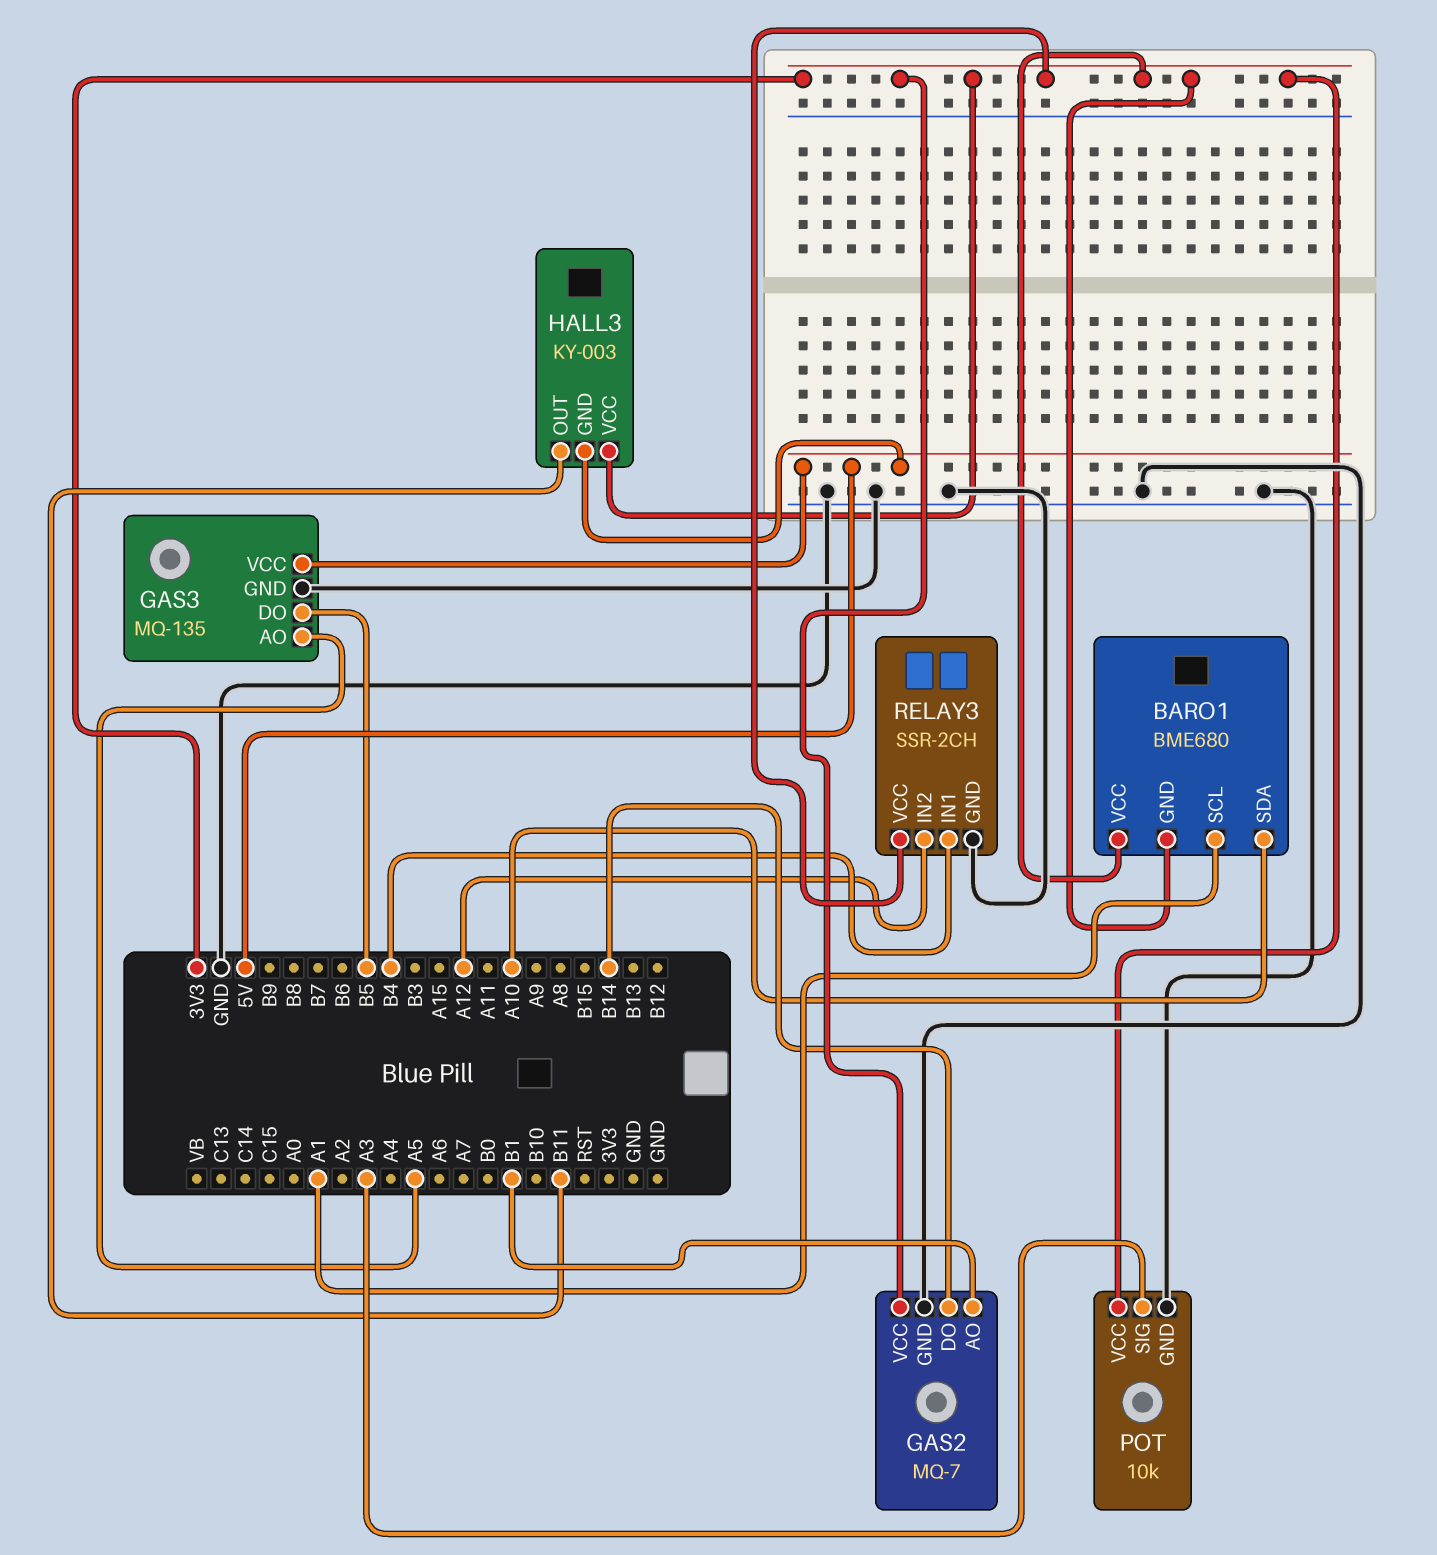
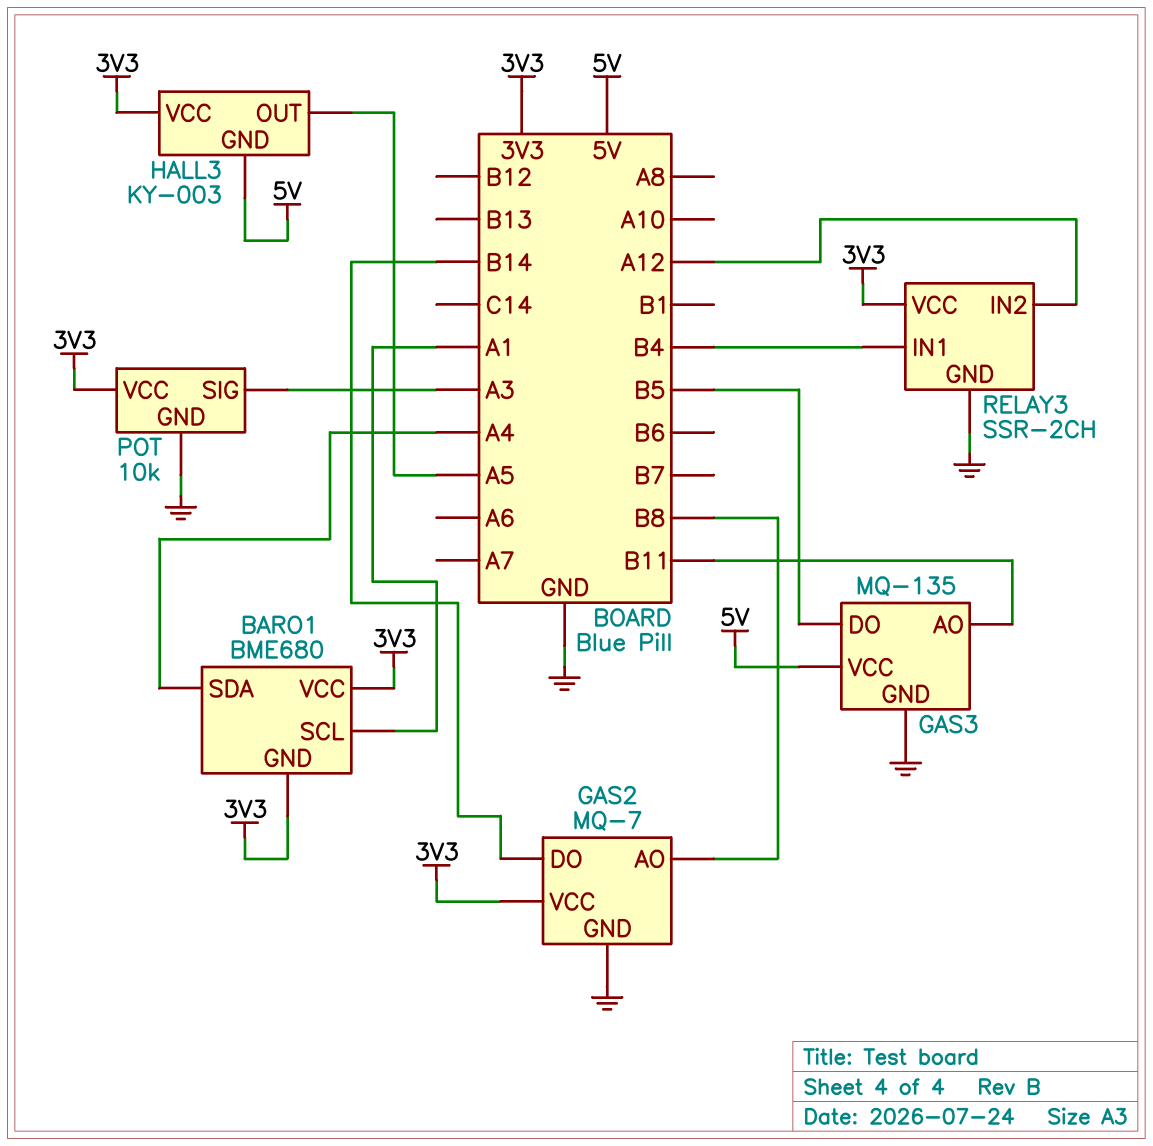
BARO1 pin SDA: A10 -> A4
GAS2 pin AO: B1 -> B8
GAS3 pin AO: A5 -> B11
HALL3 pin OUT: B11 -> A5

